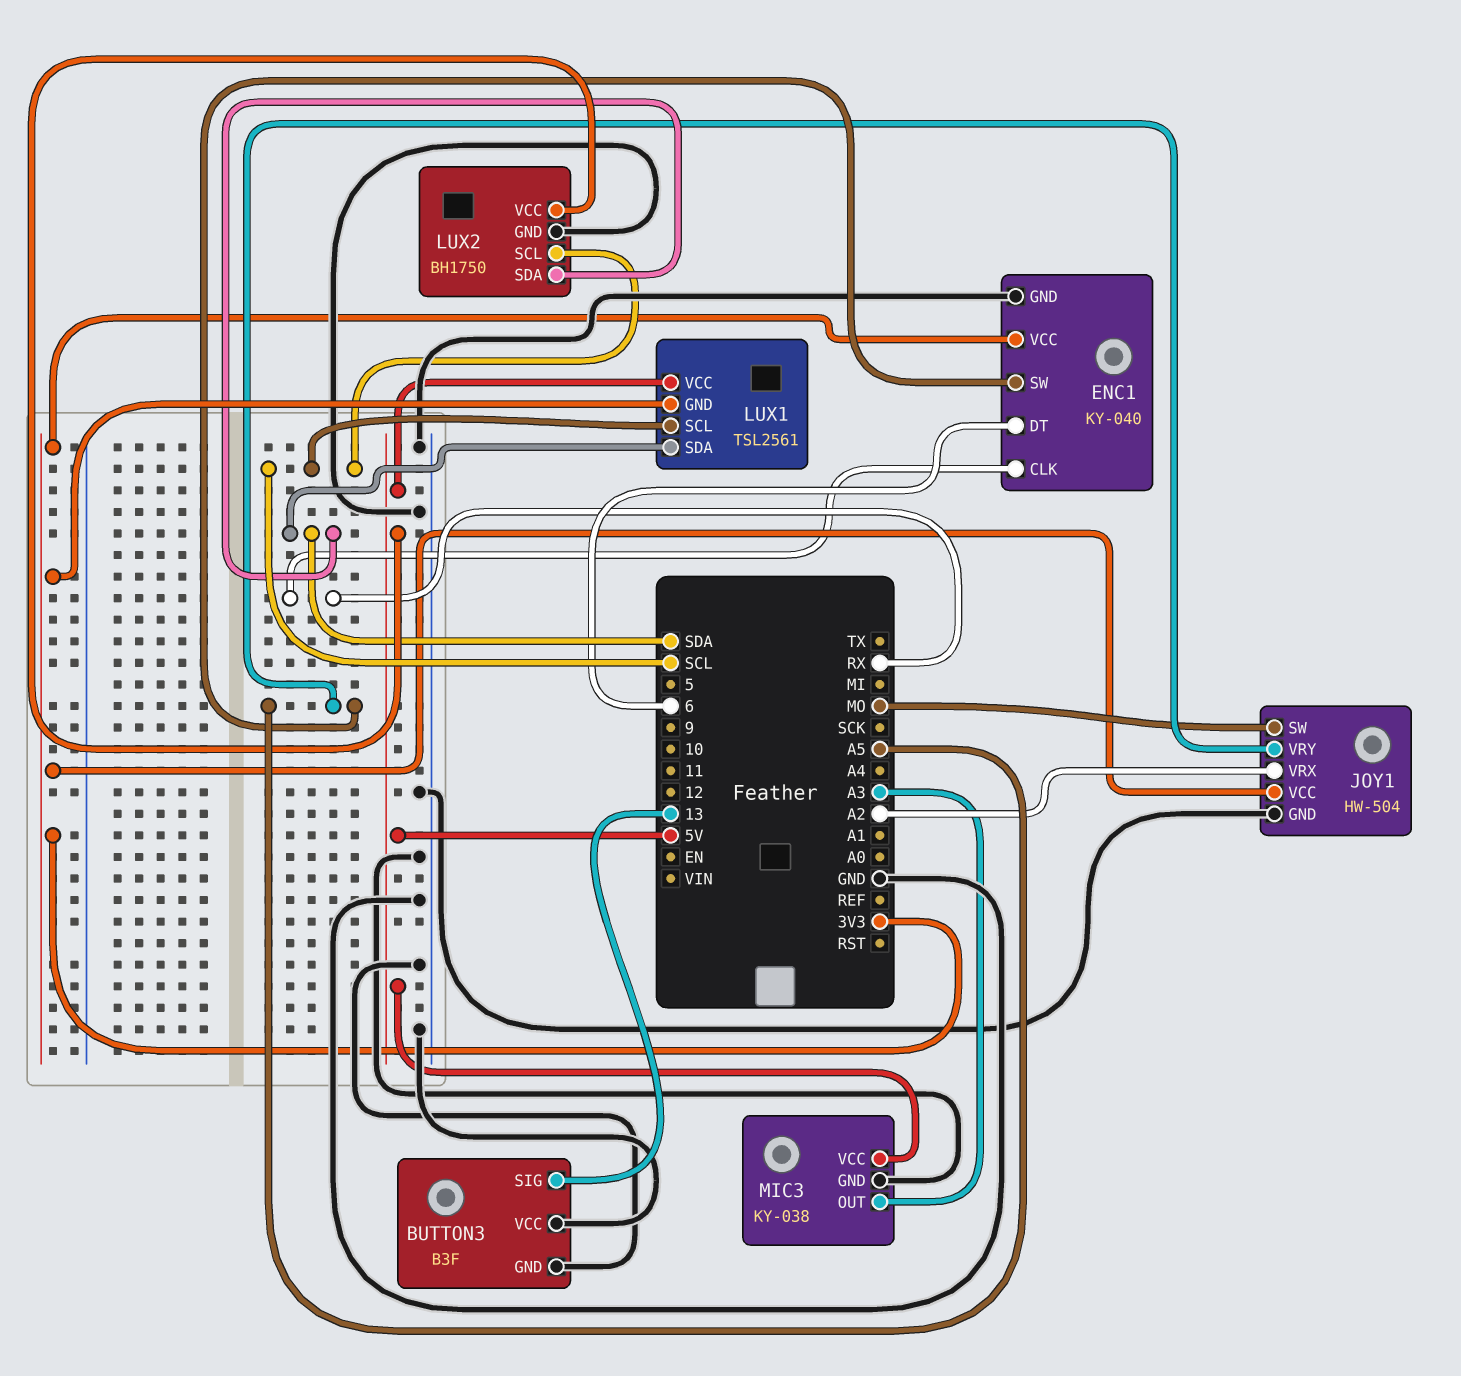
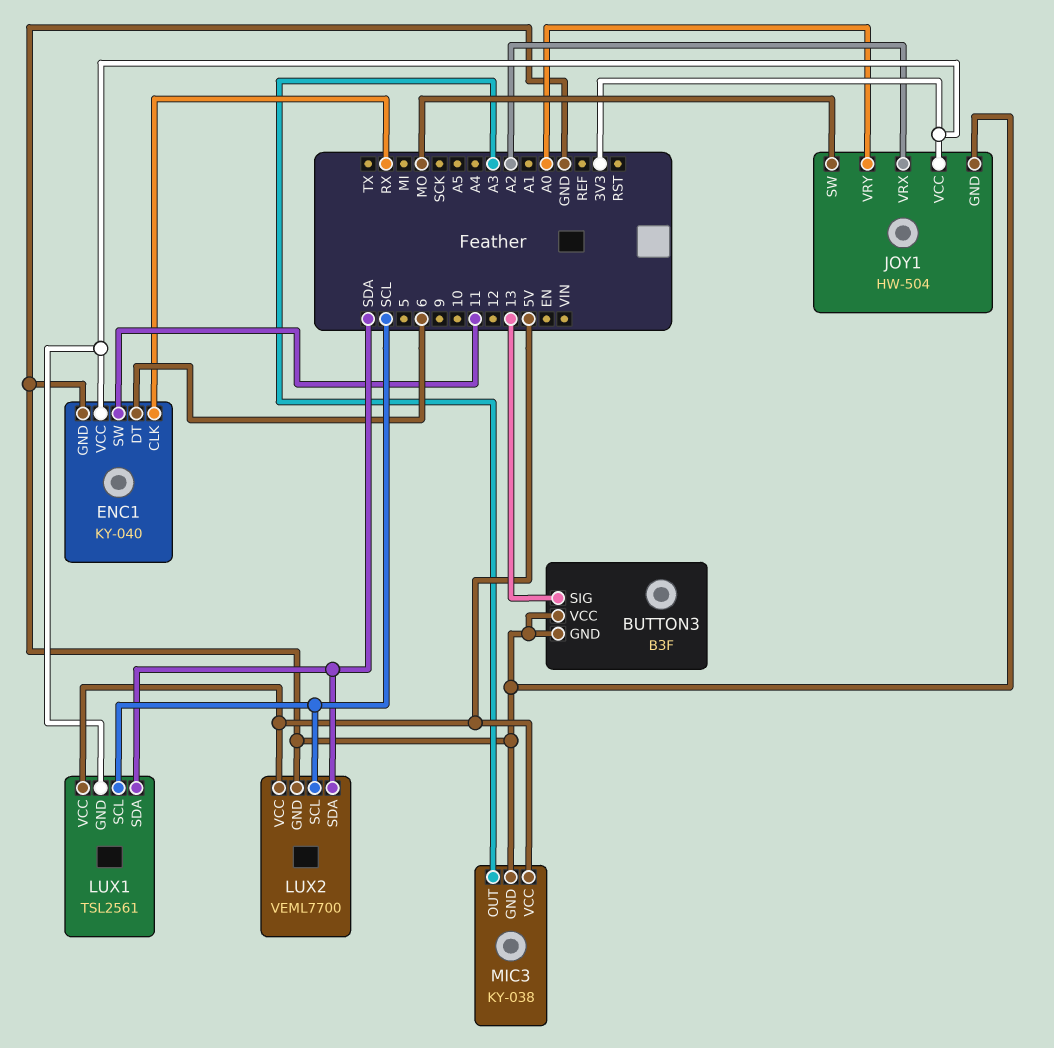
ENC1 pin SW: A5 -> 11
JOY1 pin VRY: A5 -> A0
LUX2: BH1750 -> VEML7700

